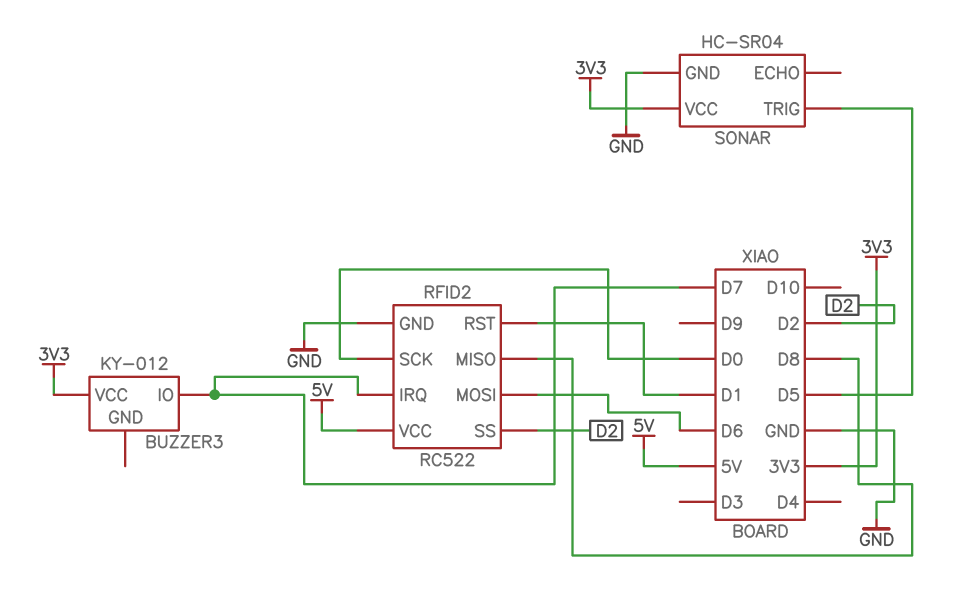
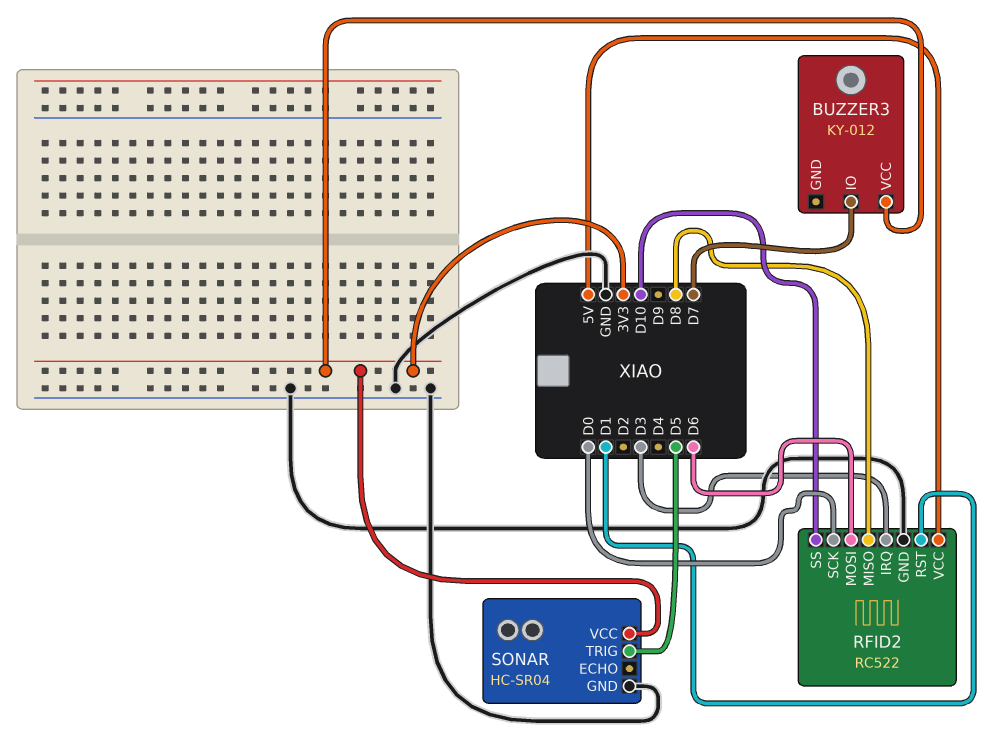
RFID2 pin IRQ: D7 -> D3
RFID2 pin SS: D2 -> D10

